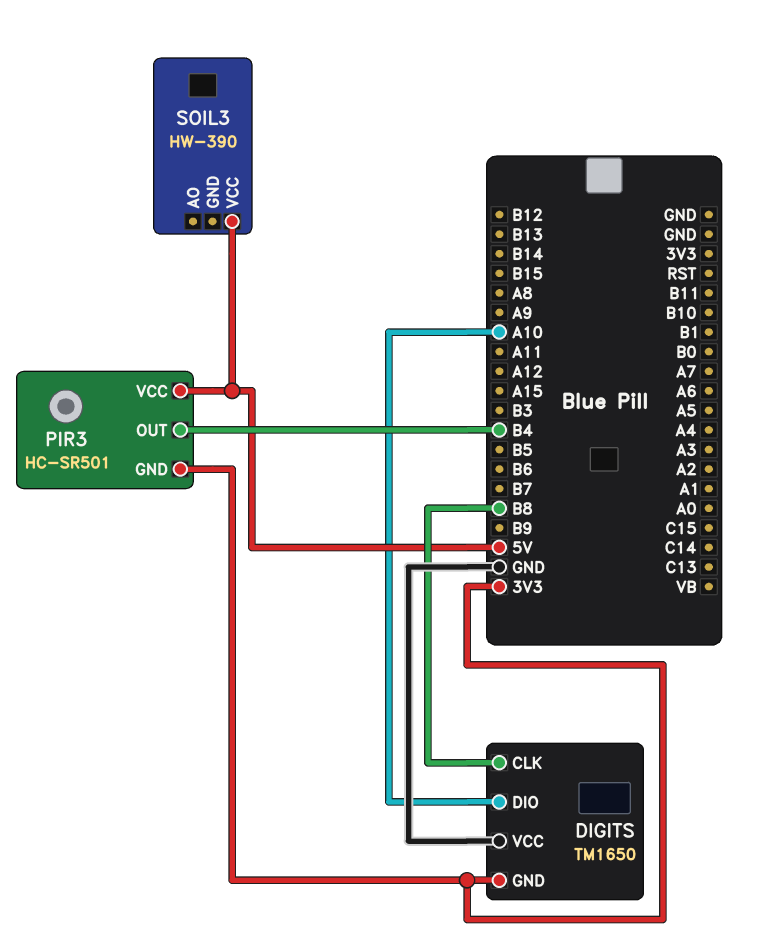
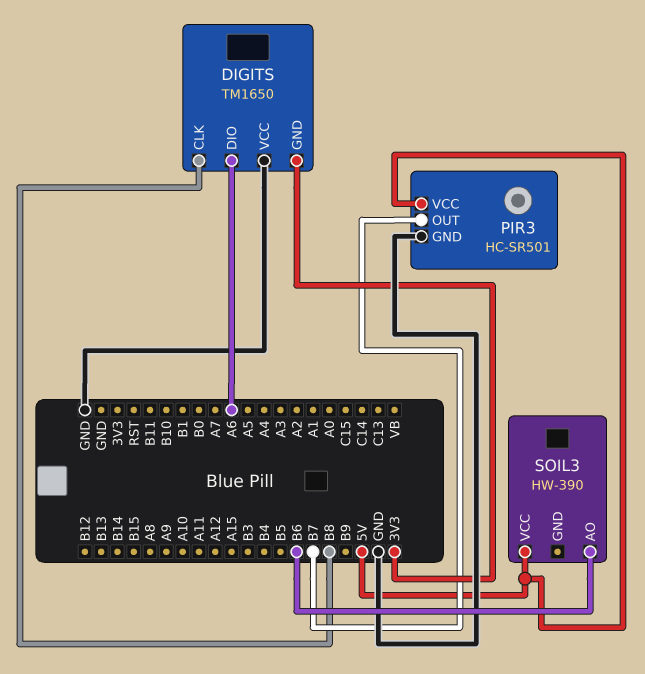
DIGITS pin DIO: A10 -> A6
PIR3 pin GND: 3V3 -> GND
PIR3 pin OUT: B4 -> B7
SOIL3 pin AO: none -> B6

